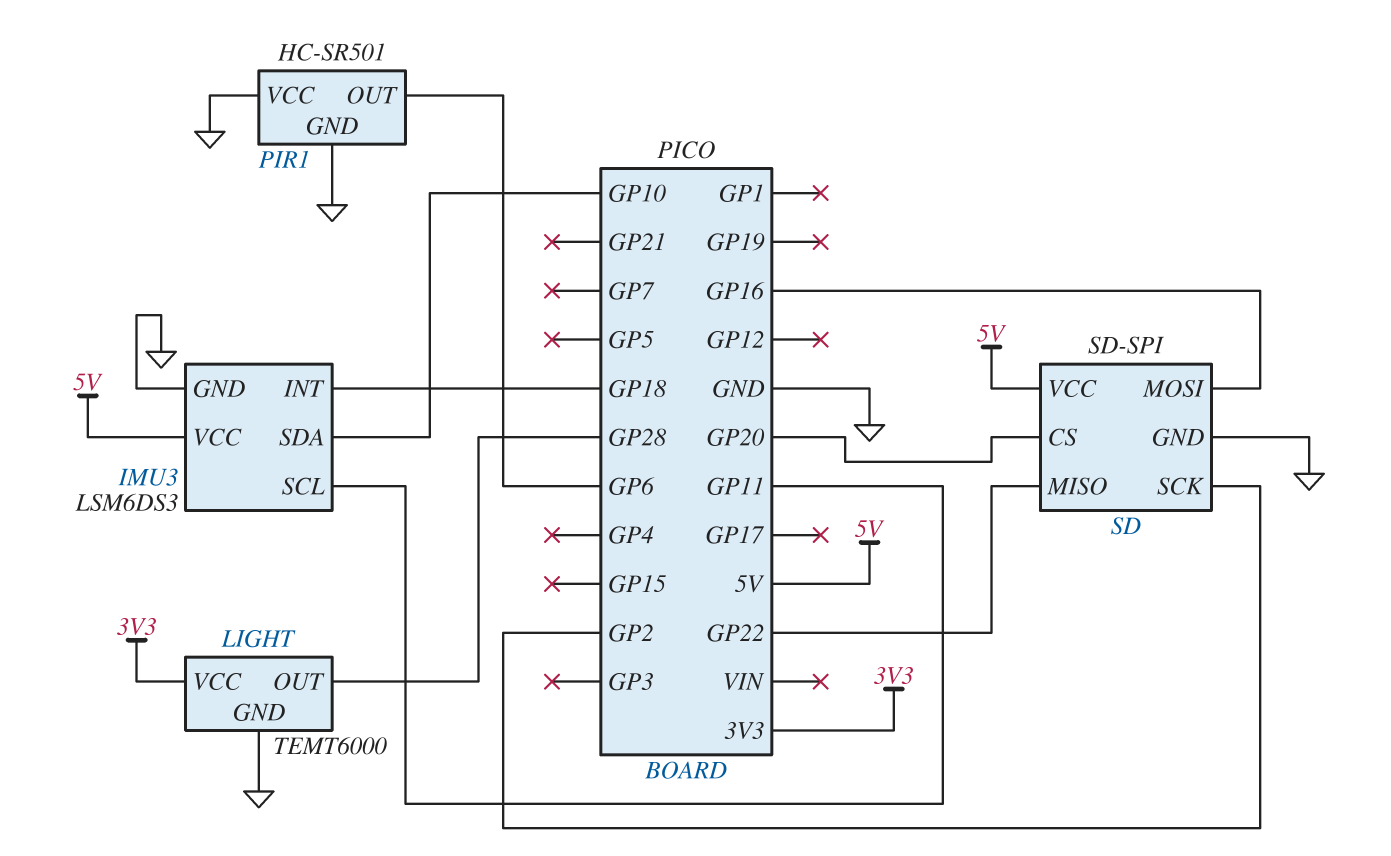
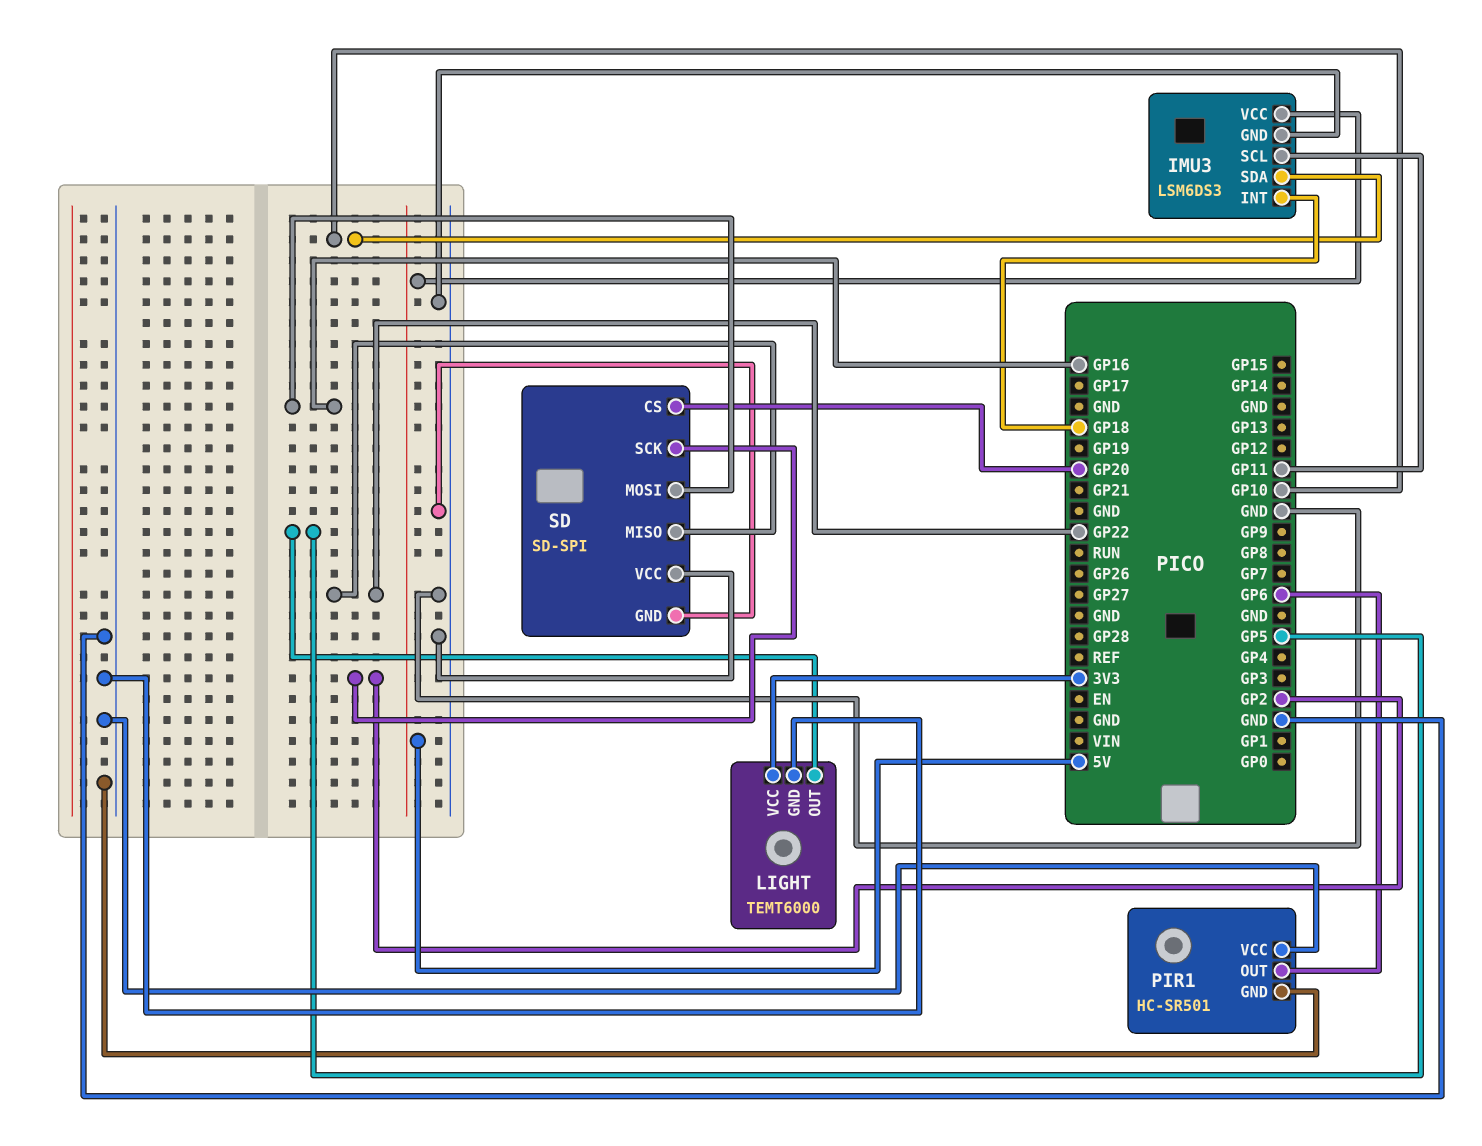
LIGHT pin OUT: GP28 -> GP5
SD pin VCC: 5V -> GND

